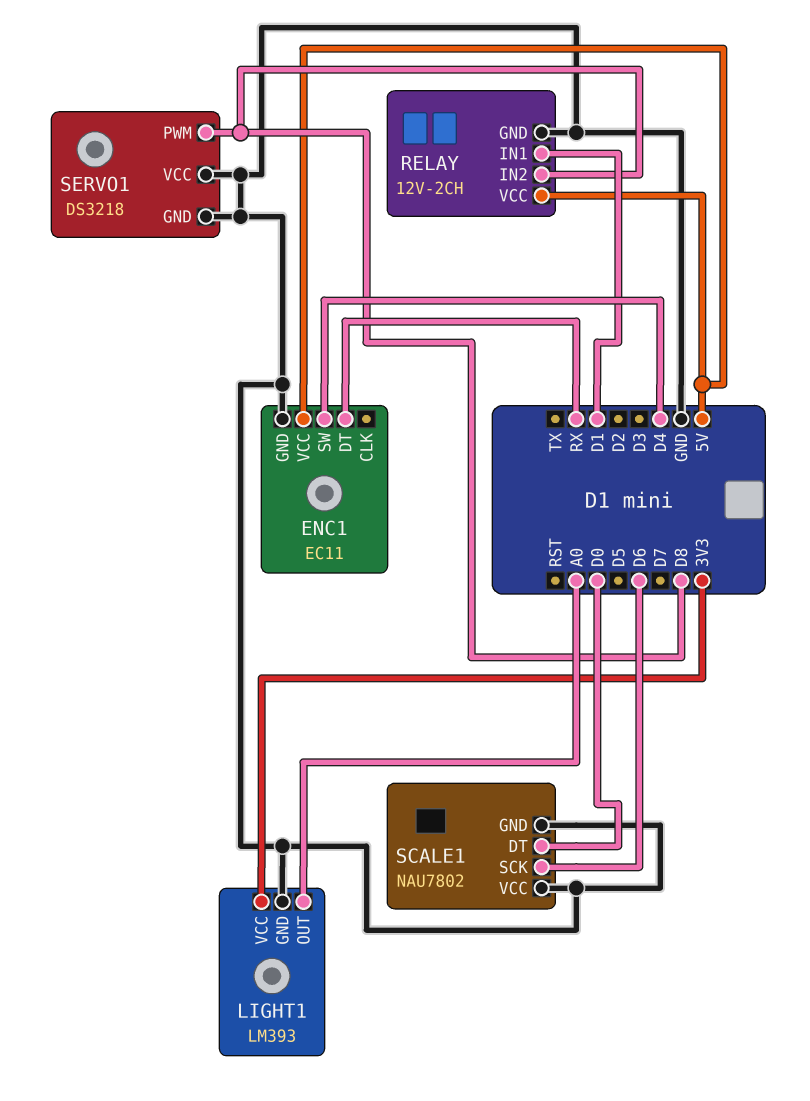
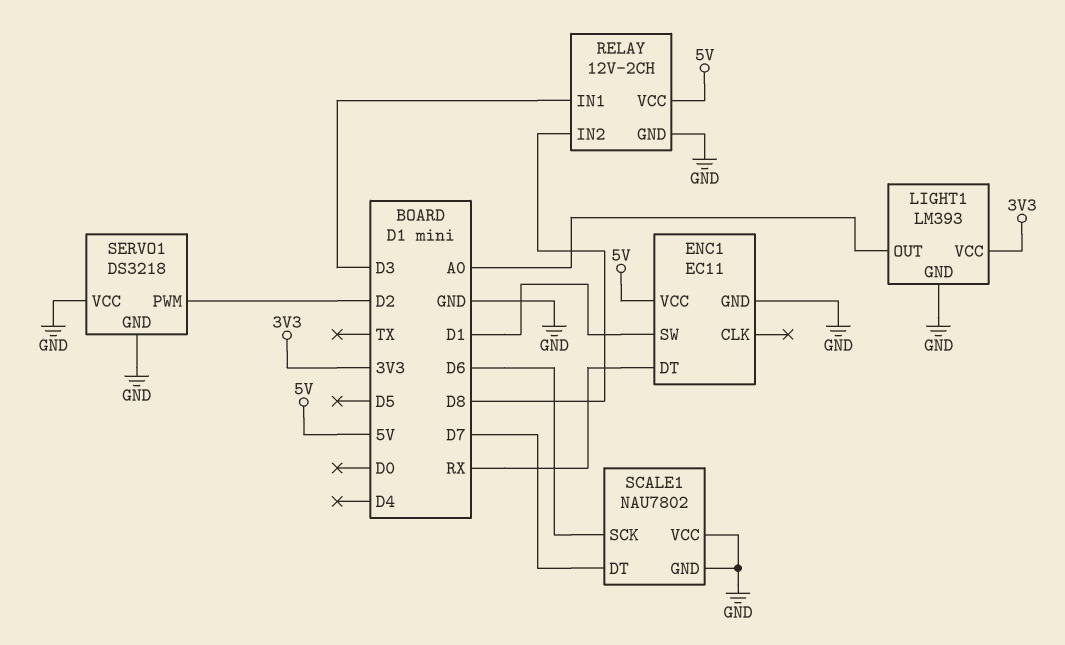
ENC1 pin SW: D4 -> D1
RELAY pin IN1: D1 -> D3
SCALE1 pin DT: D0 -> D7
SERVO1 pin PWM: D8 -> D2

